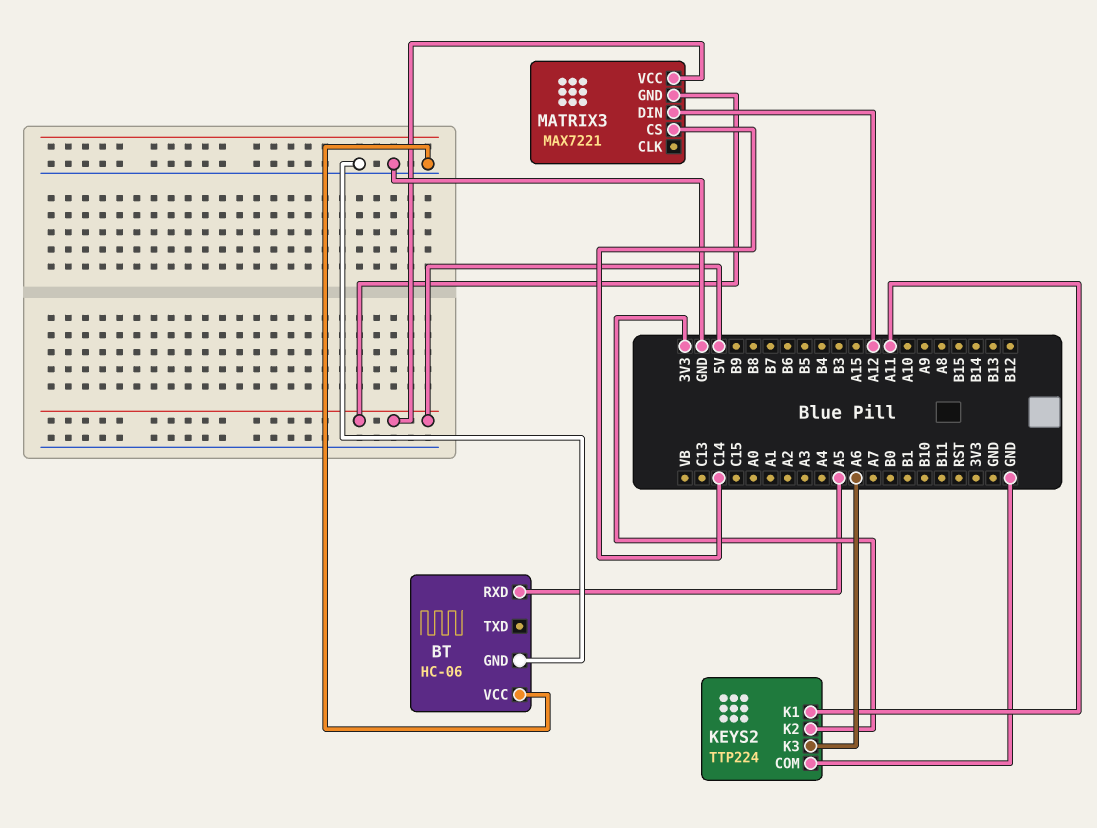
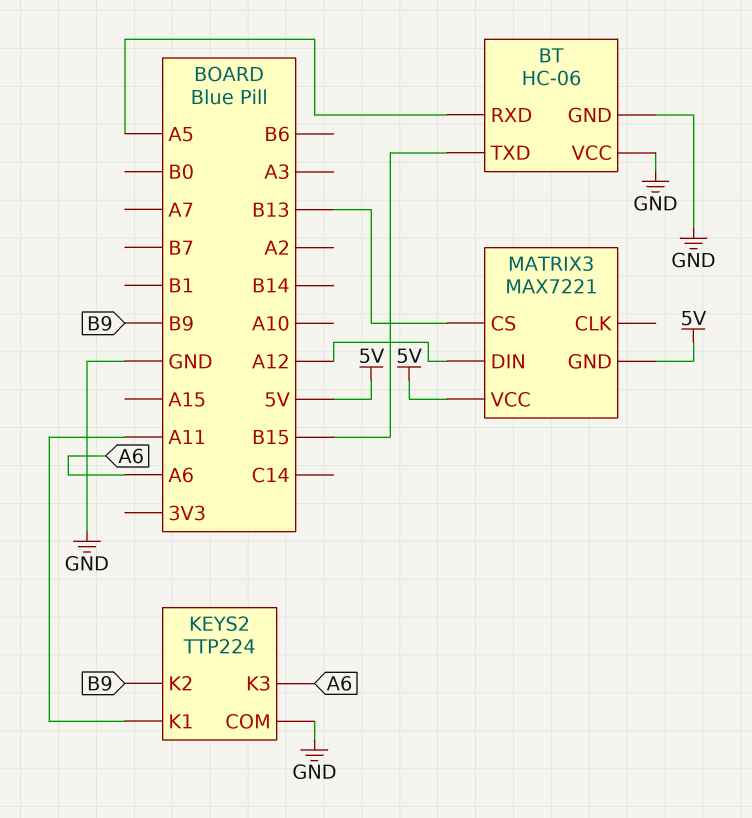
BT pin TXD: none -> B15
KEYS2 pin K2: 3V3 -> B9
MATRIX3 pin CS: C14 -> B13

